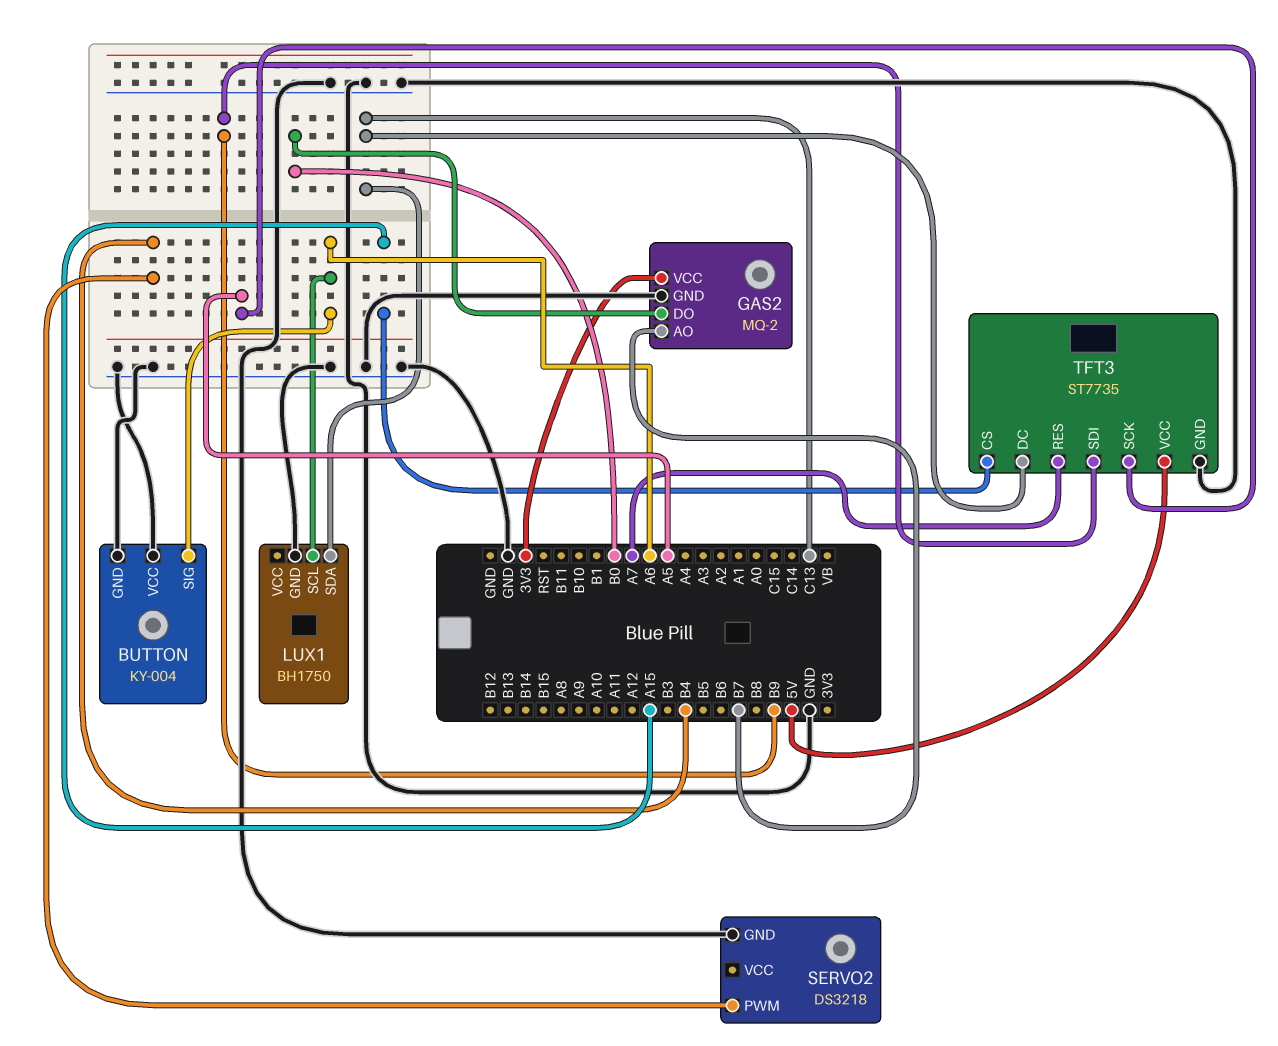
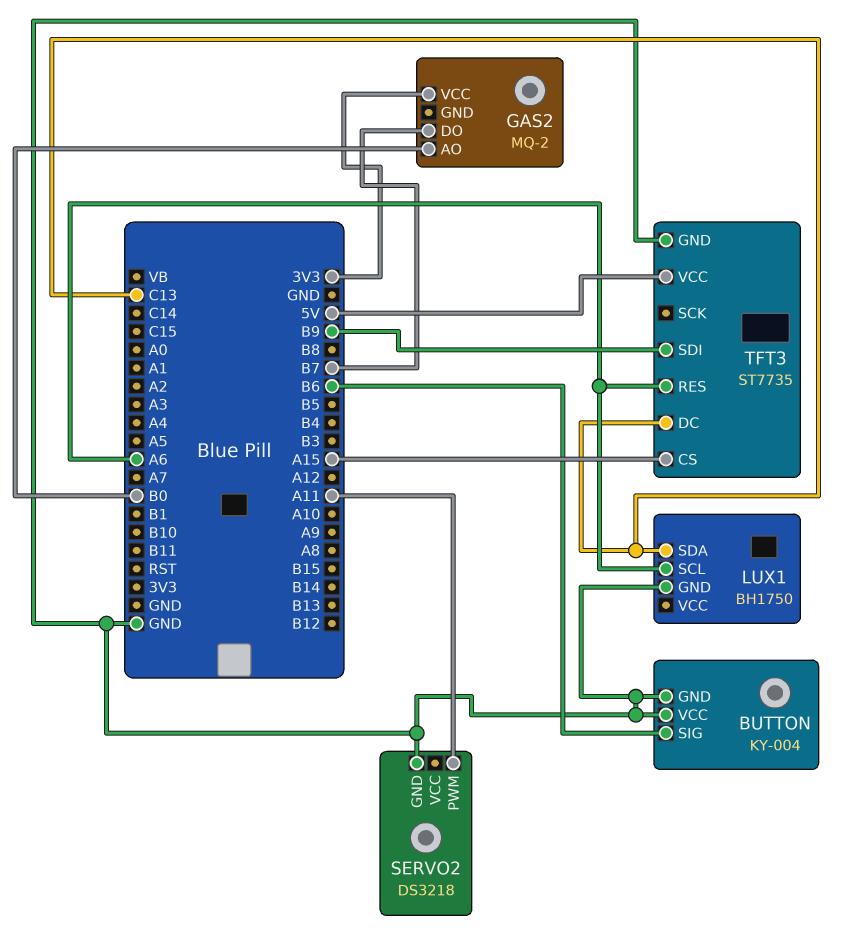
BUTTON pin SIG: A6 -> B6
GAS2 pin AO: B7 -> B0
GAS2 pin DO: B0 -> B7
GAS2 pin GND: GND -> none
SERVO2 pin PWM: B4 -> A11
TFT3 pin RES: A7 -> A6
TFT3 pin SCK: A5 -> none

